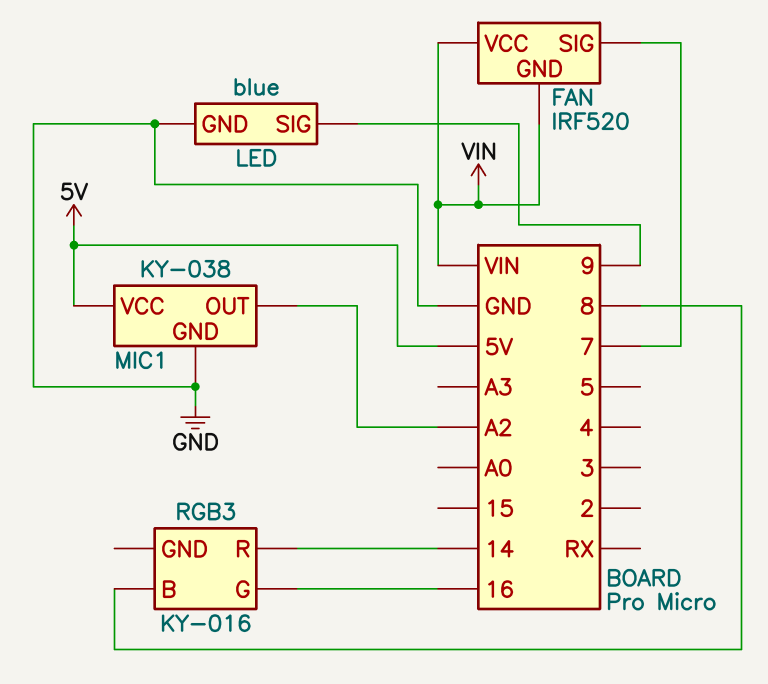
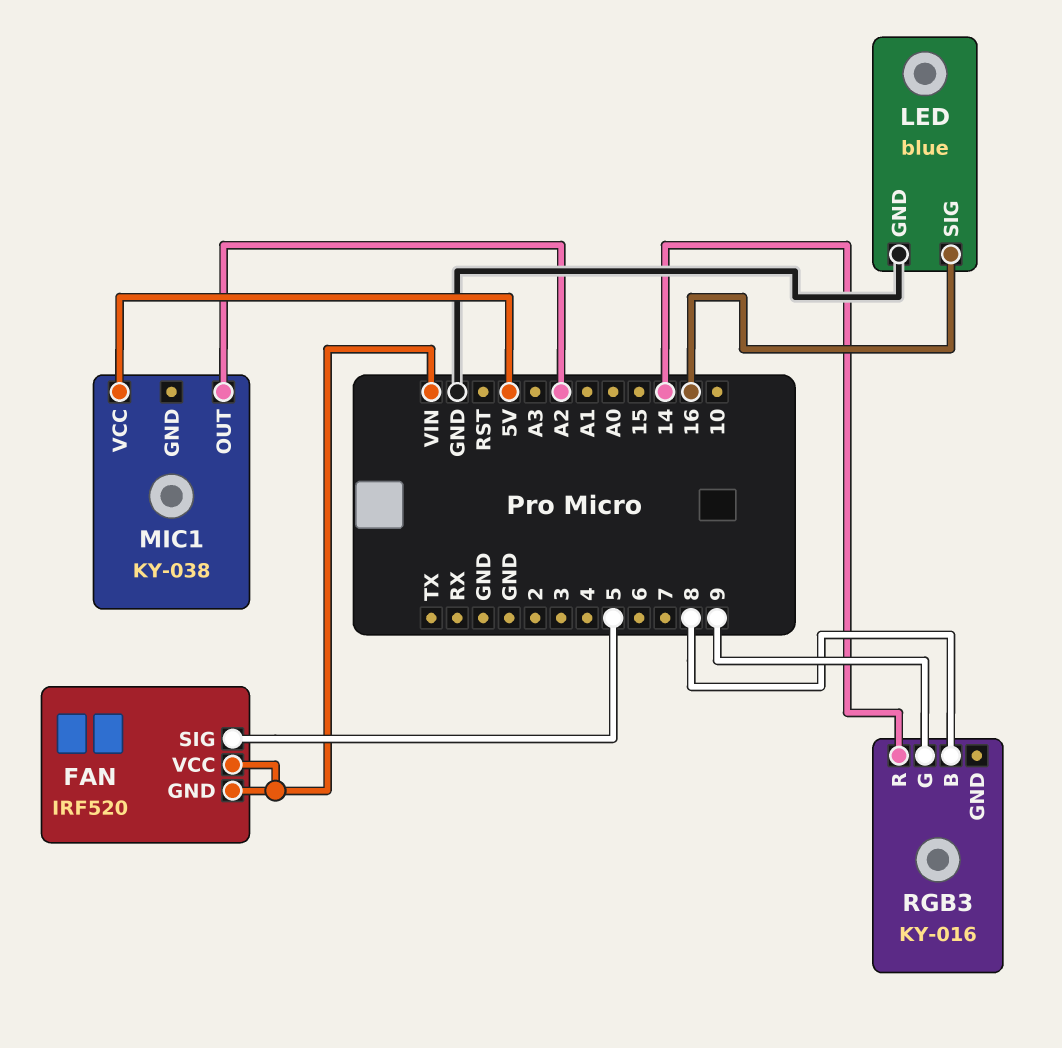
FAN pin SIG: 7 -> 5
LED pin SIG: 9 -> 16
MIC1 pin GND: GND -> none
RGB3 pin G: 16 -> 9

